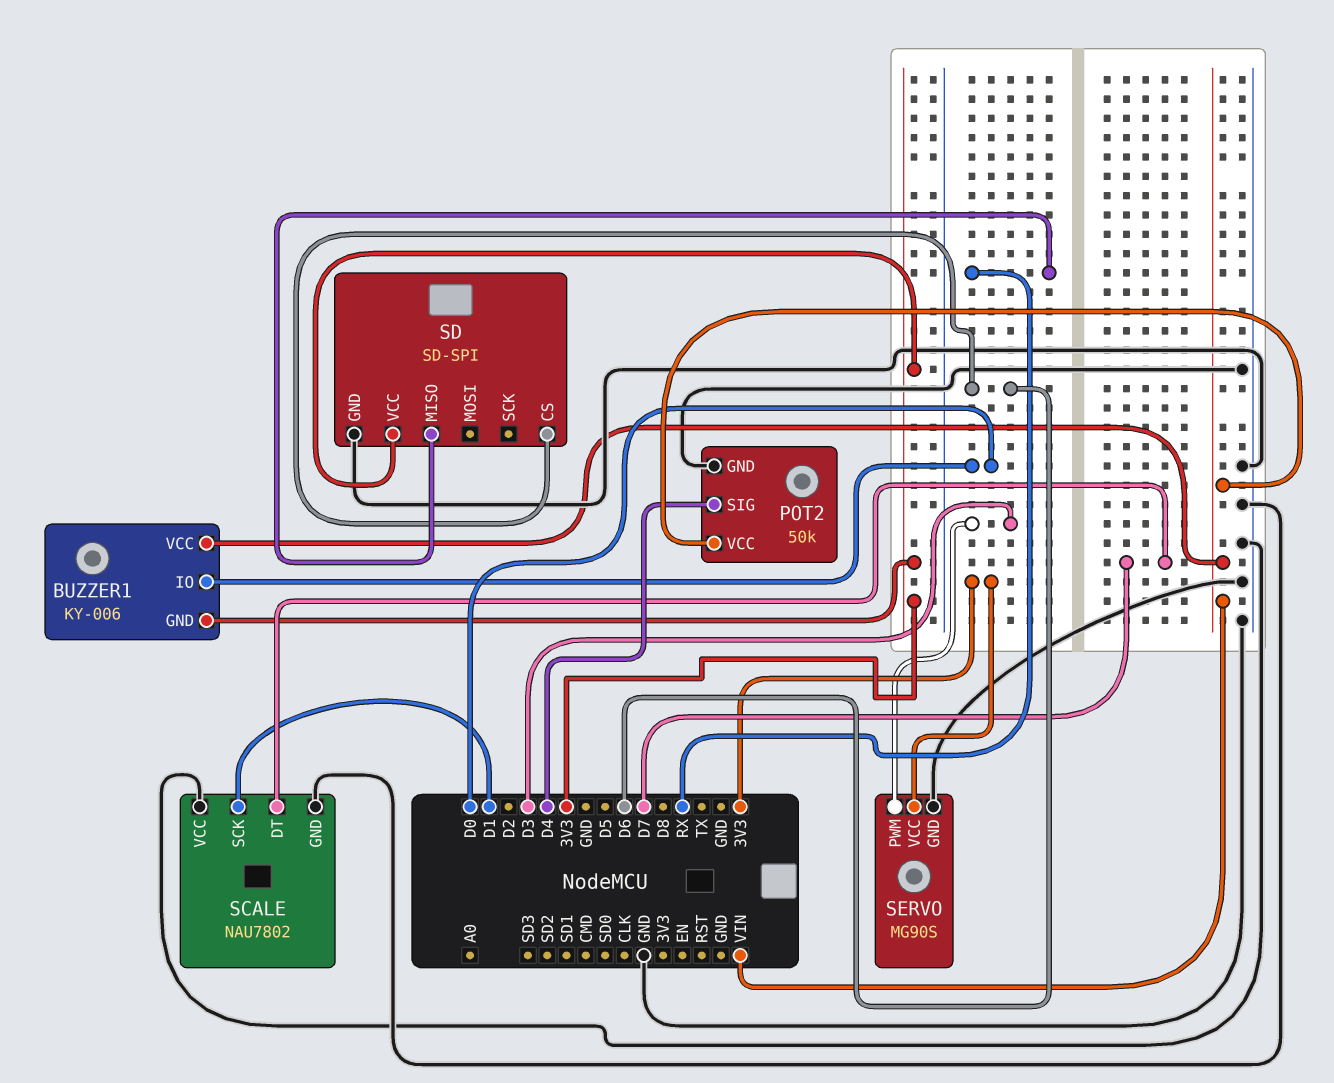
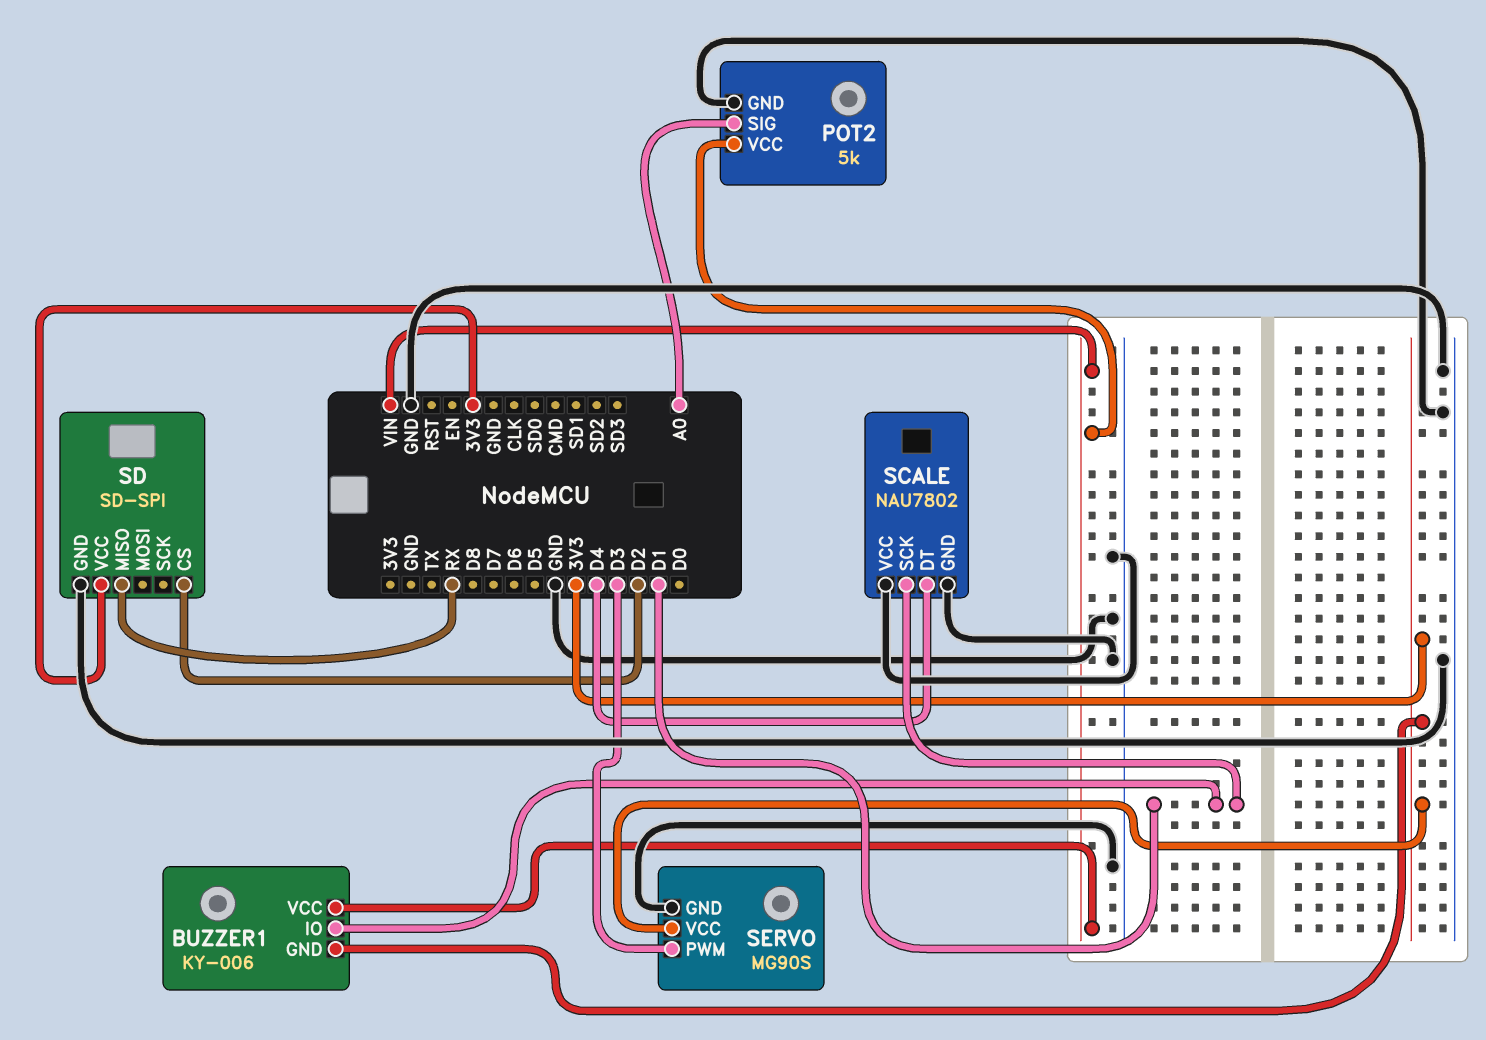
BUZZER1 pin IO: D0 -> D1
POT2: 50k -> 5k
POT2 pin SIG: D4 -> A0
SCALE pin DT: D7 -> D4
SD pin CS: D6 -> D2

